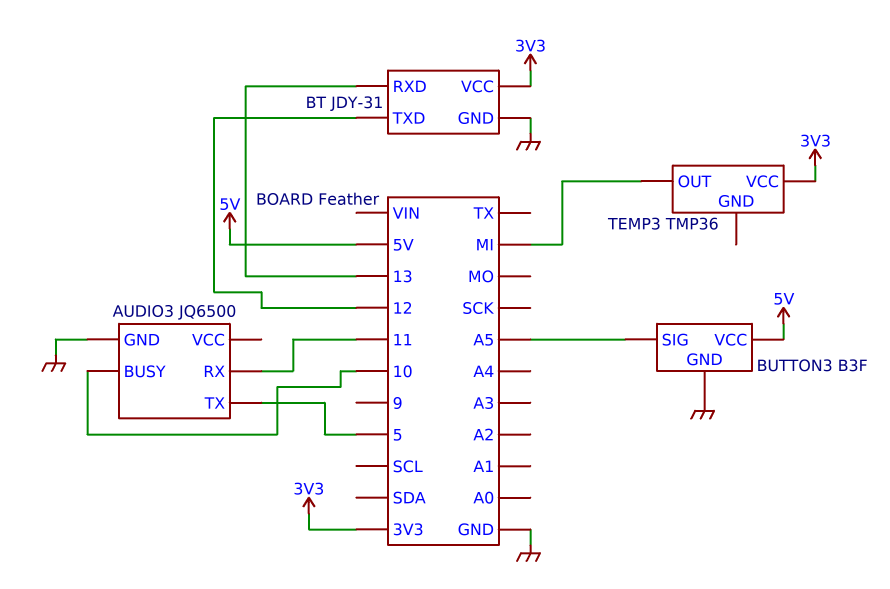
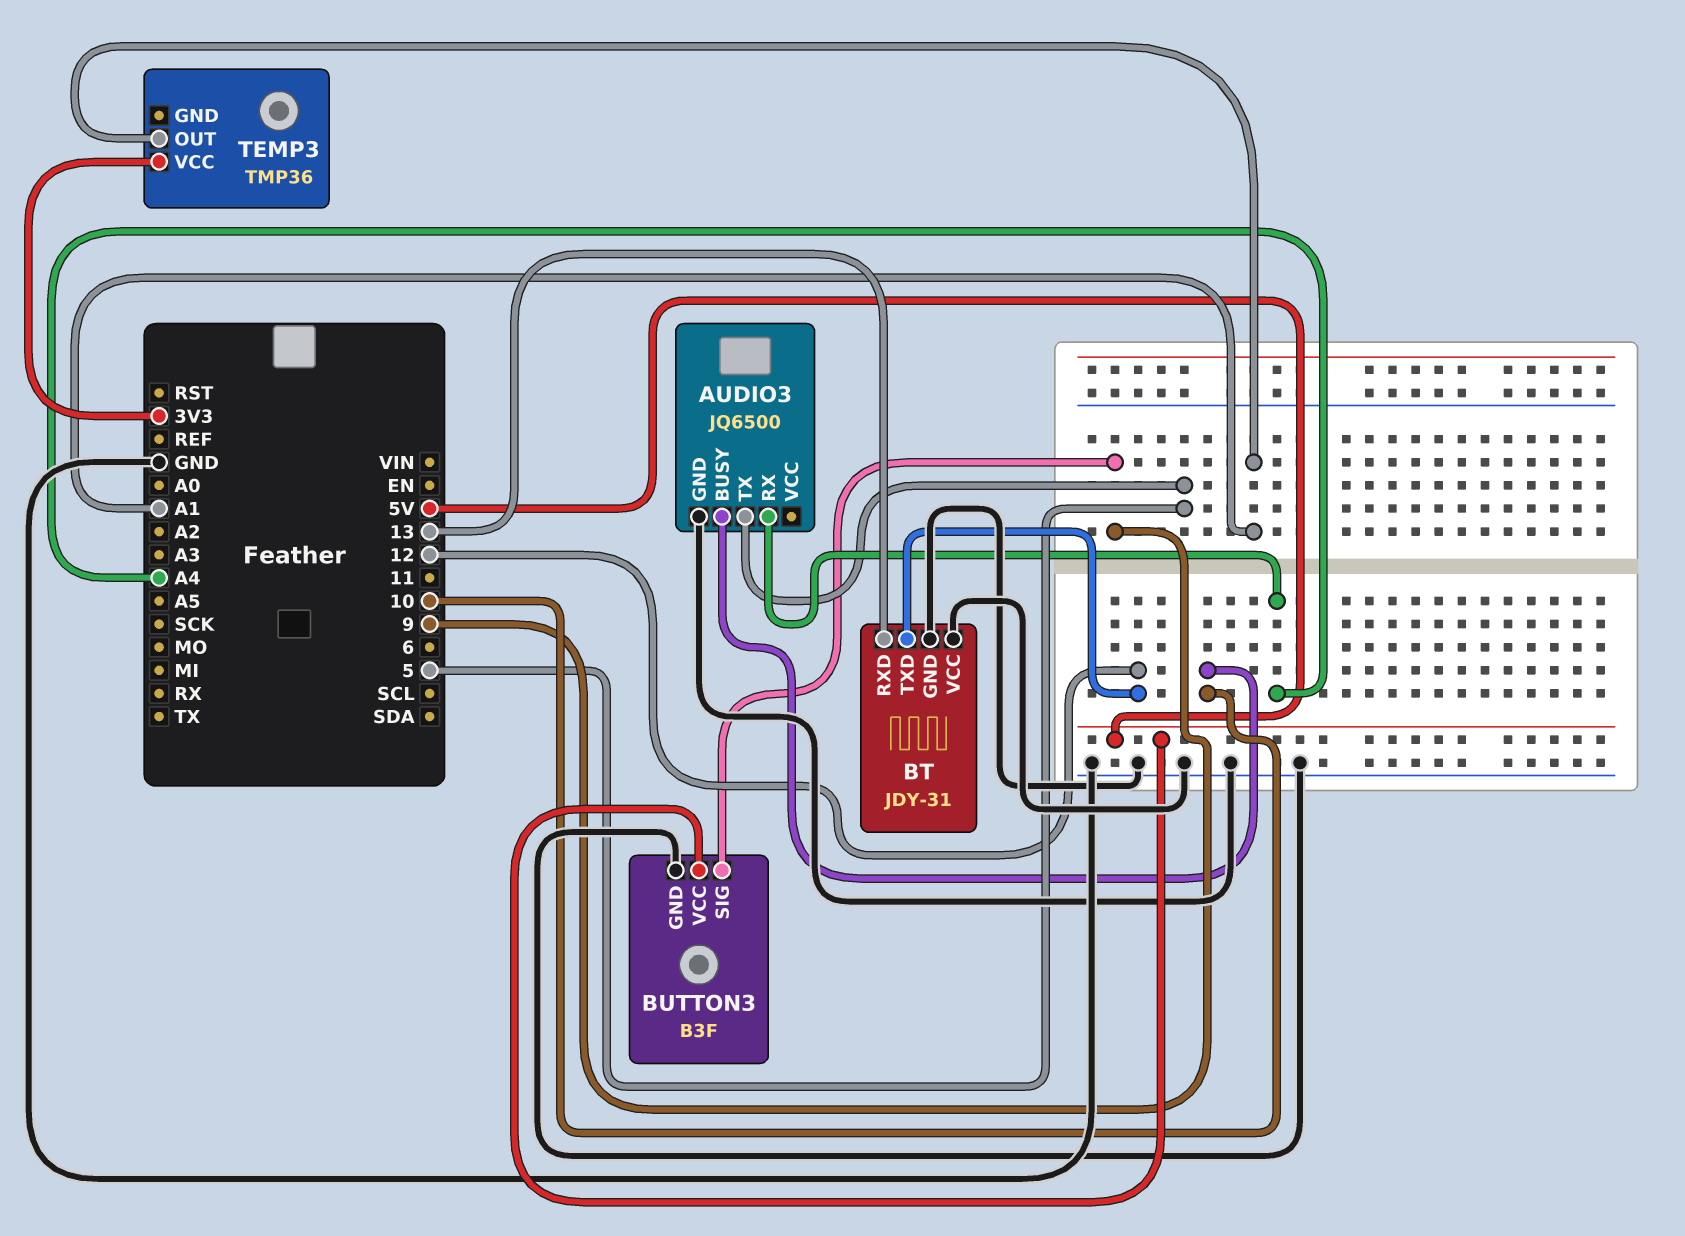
AUDIO3 pin RX: 11 -> A4
BT pin VCC: 3V3 -> GND
BUTTON3 pin SIG: A5 -> 9
TEMP3 pin OUT: MI -> A1

